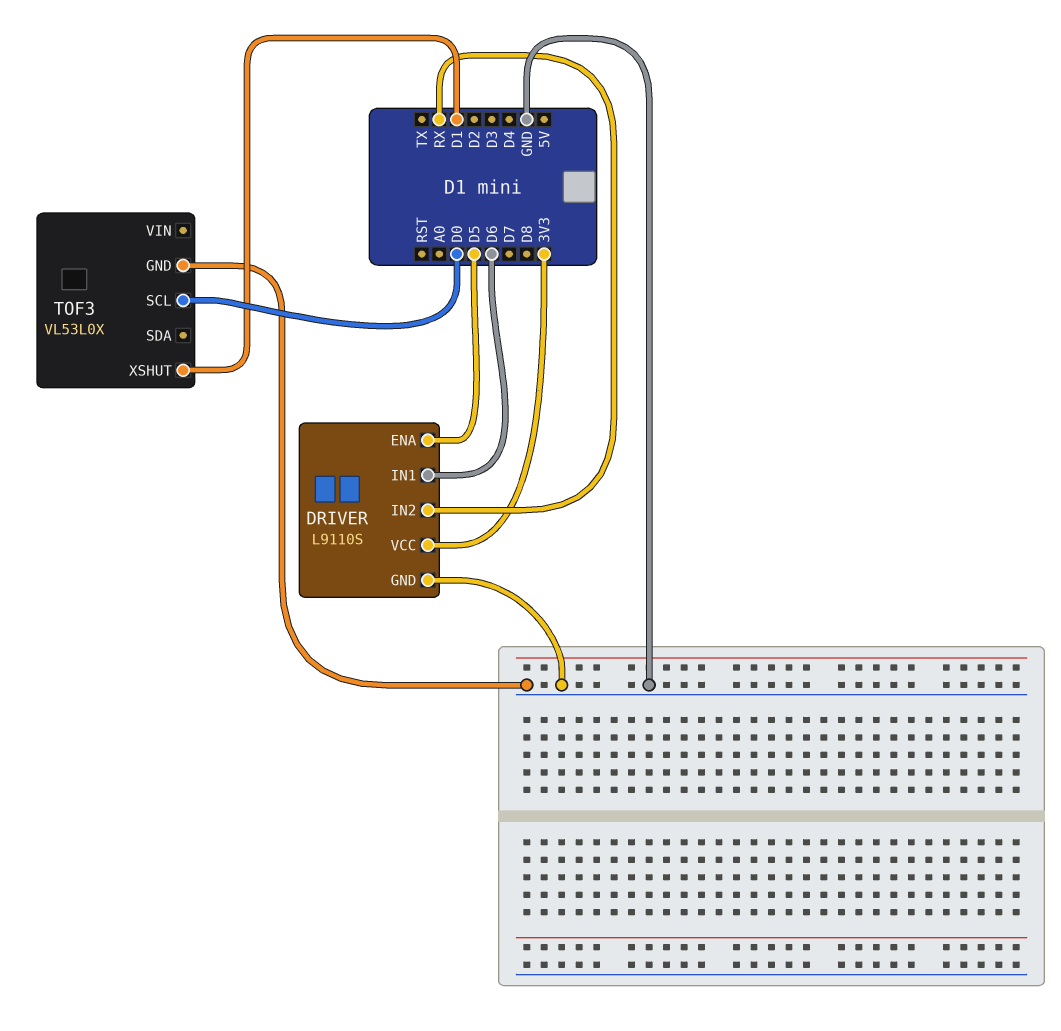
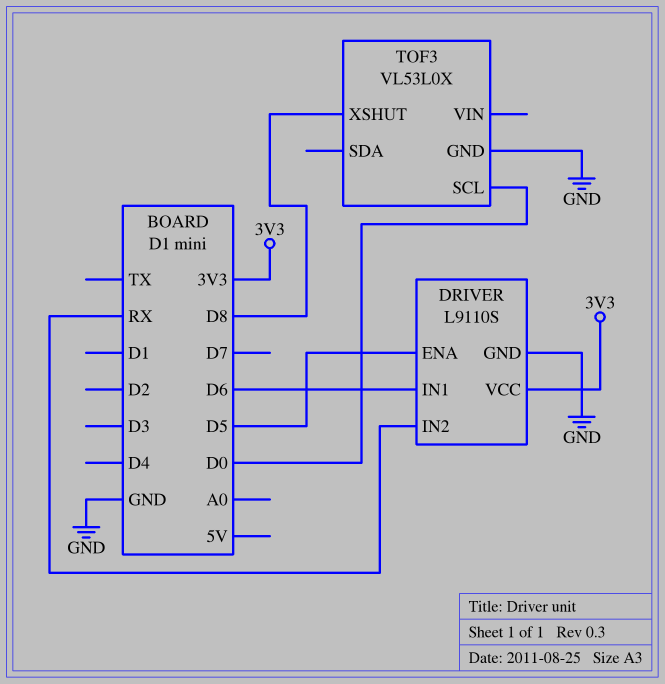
TOF3 pin XSHUT: D1 -> D8

